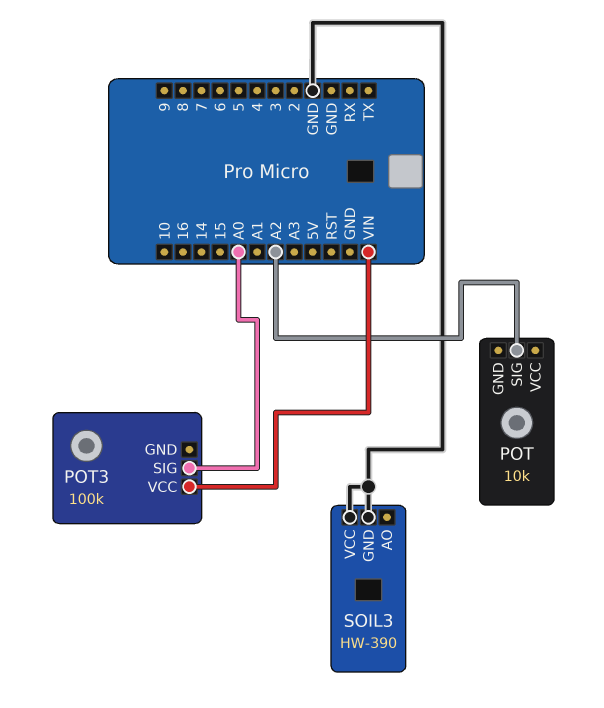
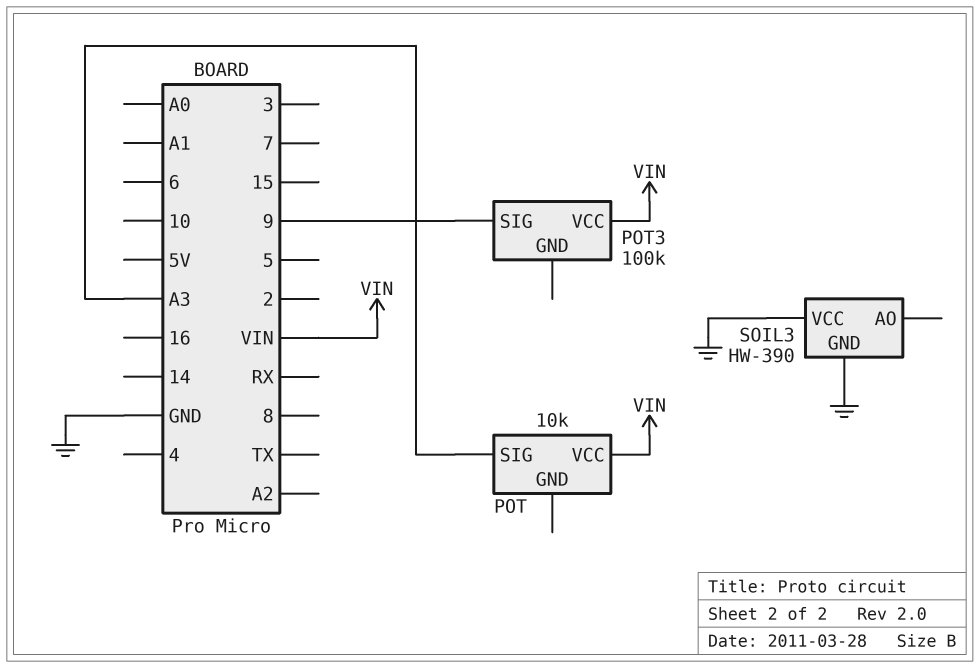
POT pin SIG: A2 -> A3
POT pin VCC: none -> VIN
POT3 pin SIG: A0 -> 9

